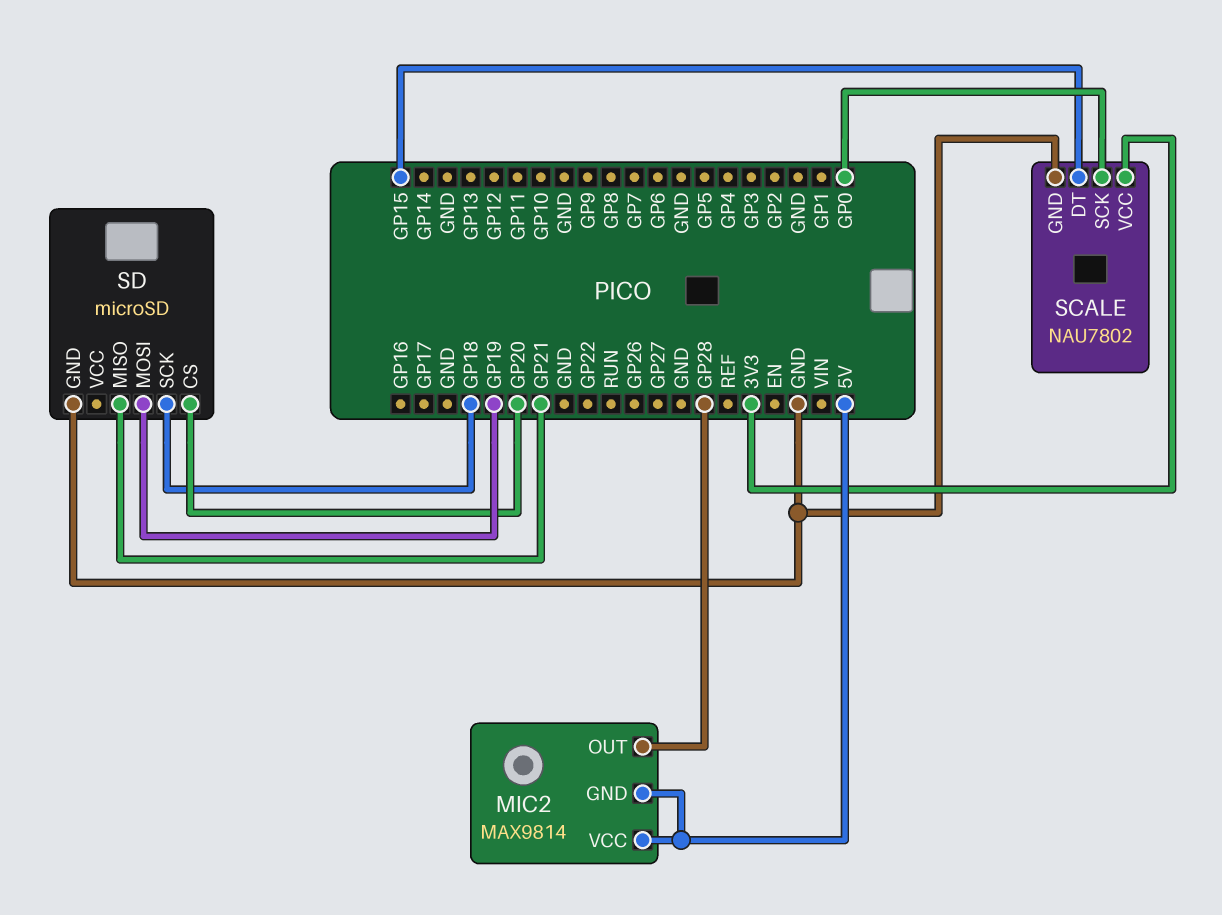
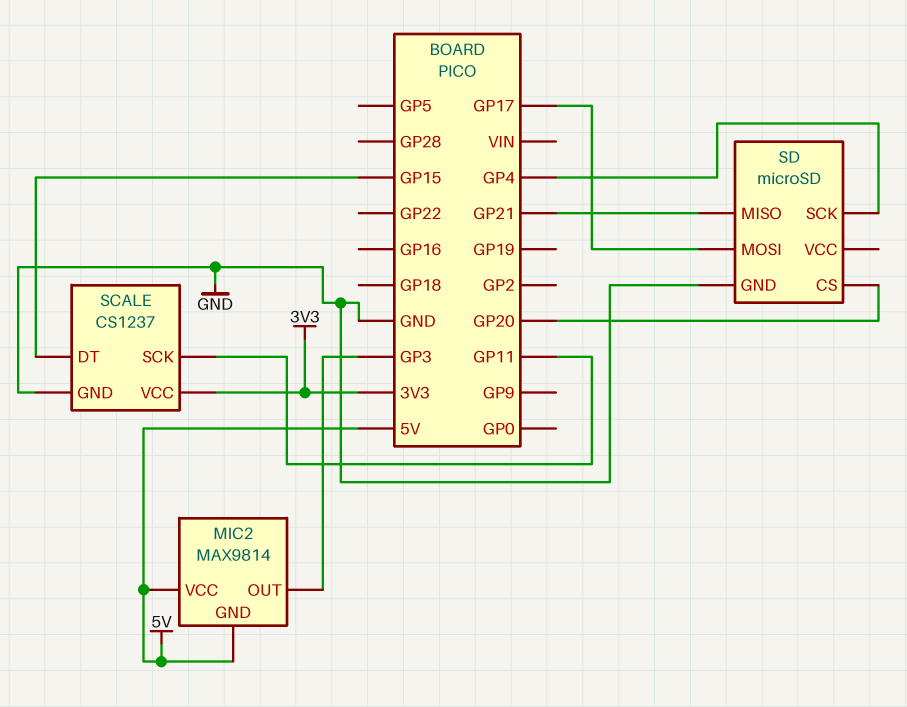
MIC2 pin OUT: GP28 -> GP3
SCALE: NAU7802 -> CS1237
SCALE pin SCK: GP0 -> GP11
SD pin MOSI: GP19 -> GP17
SD pin SCK: GP18 -> GP4

